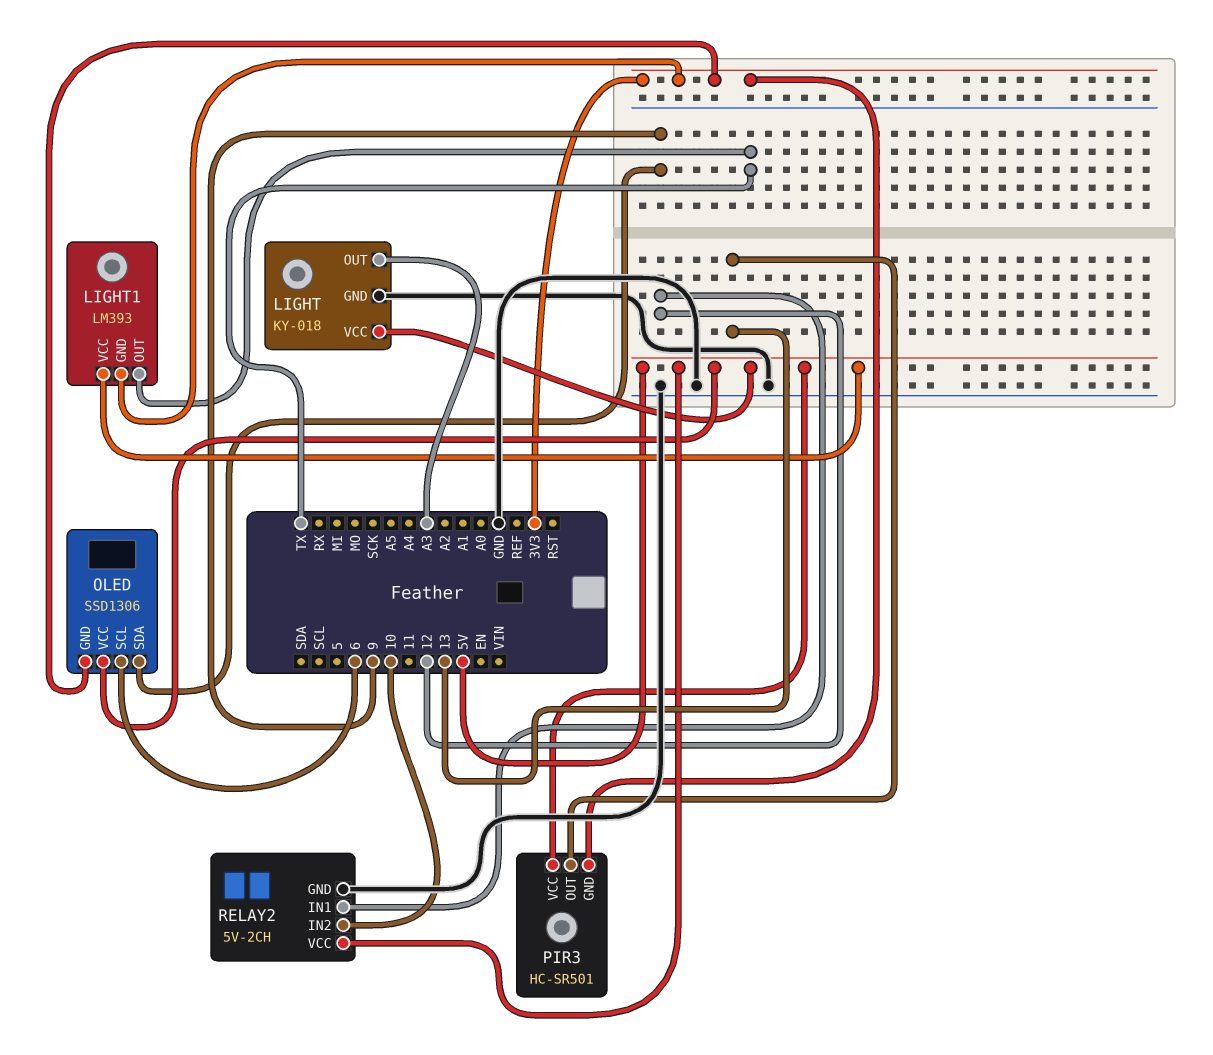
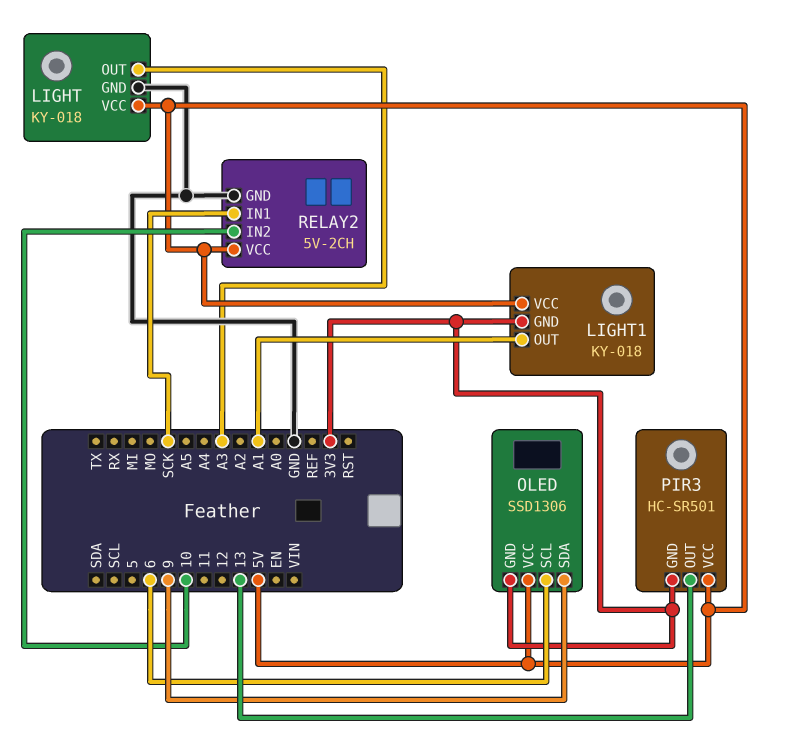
LIGHT1: LM393 -> KY-018
LIGHT1 pin OUT: TX -> A1
RELAY2 pin IN1: 12 -> SCK

